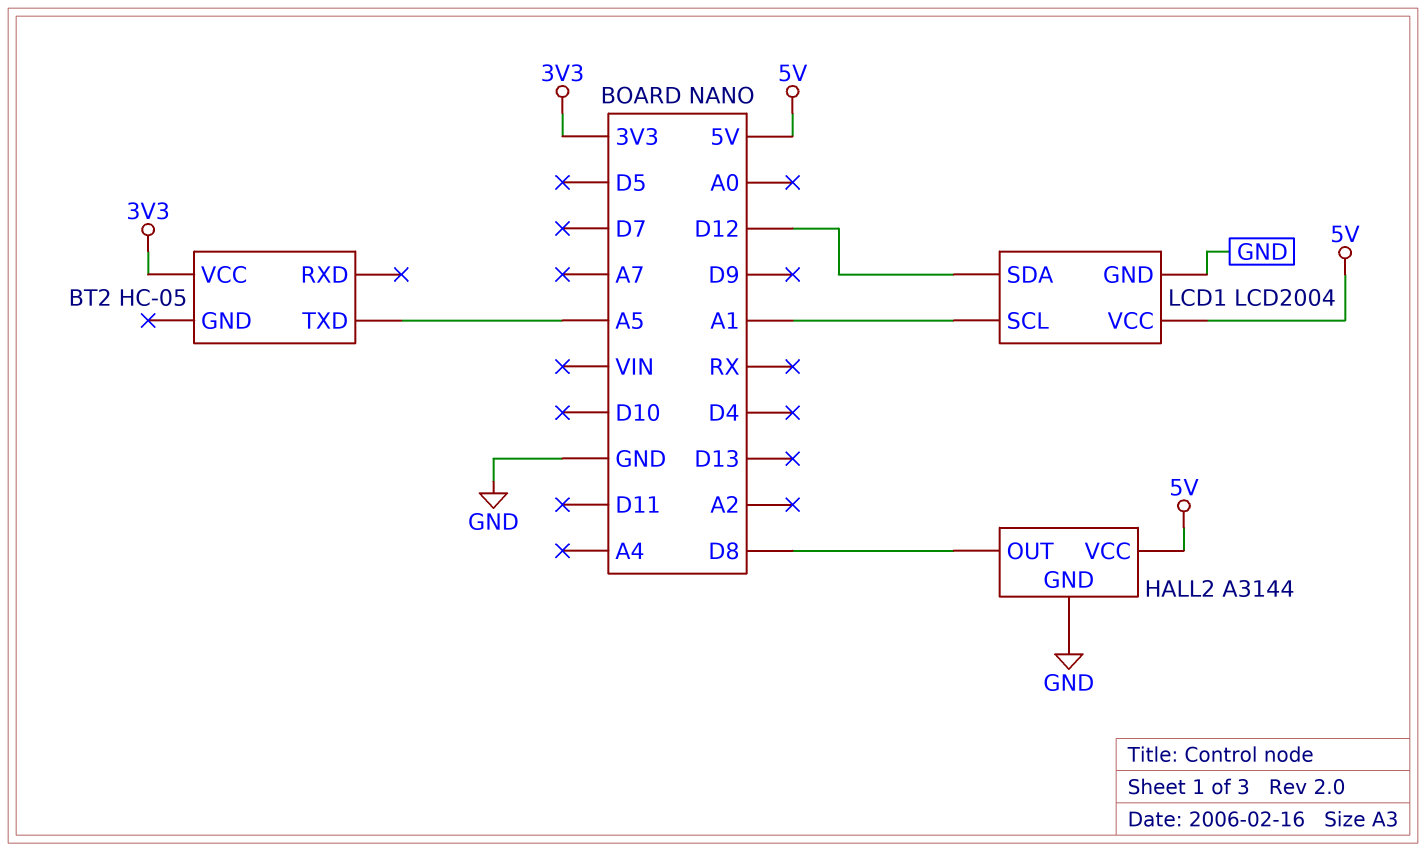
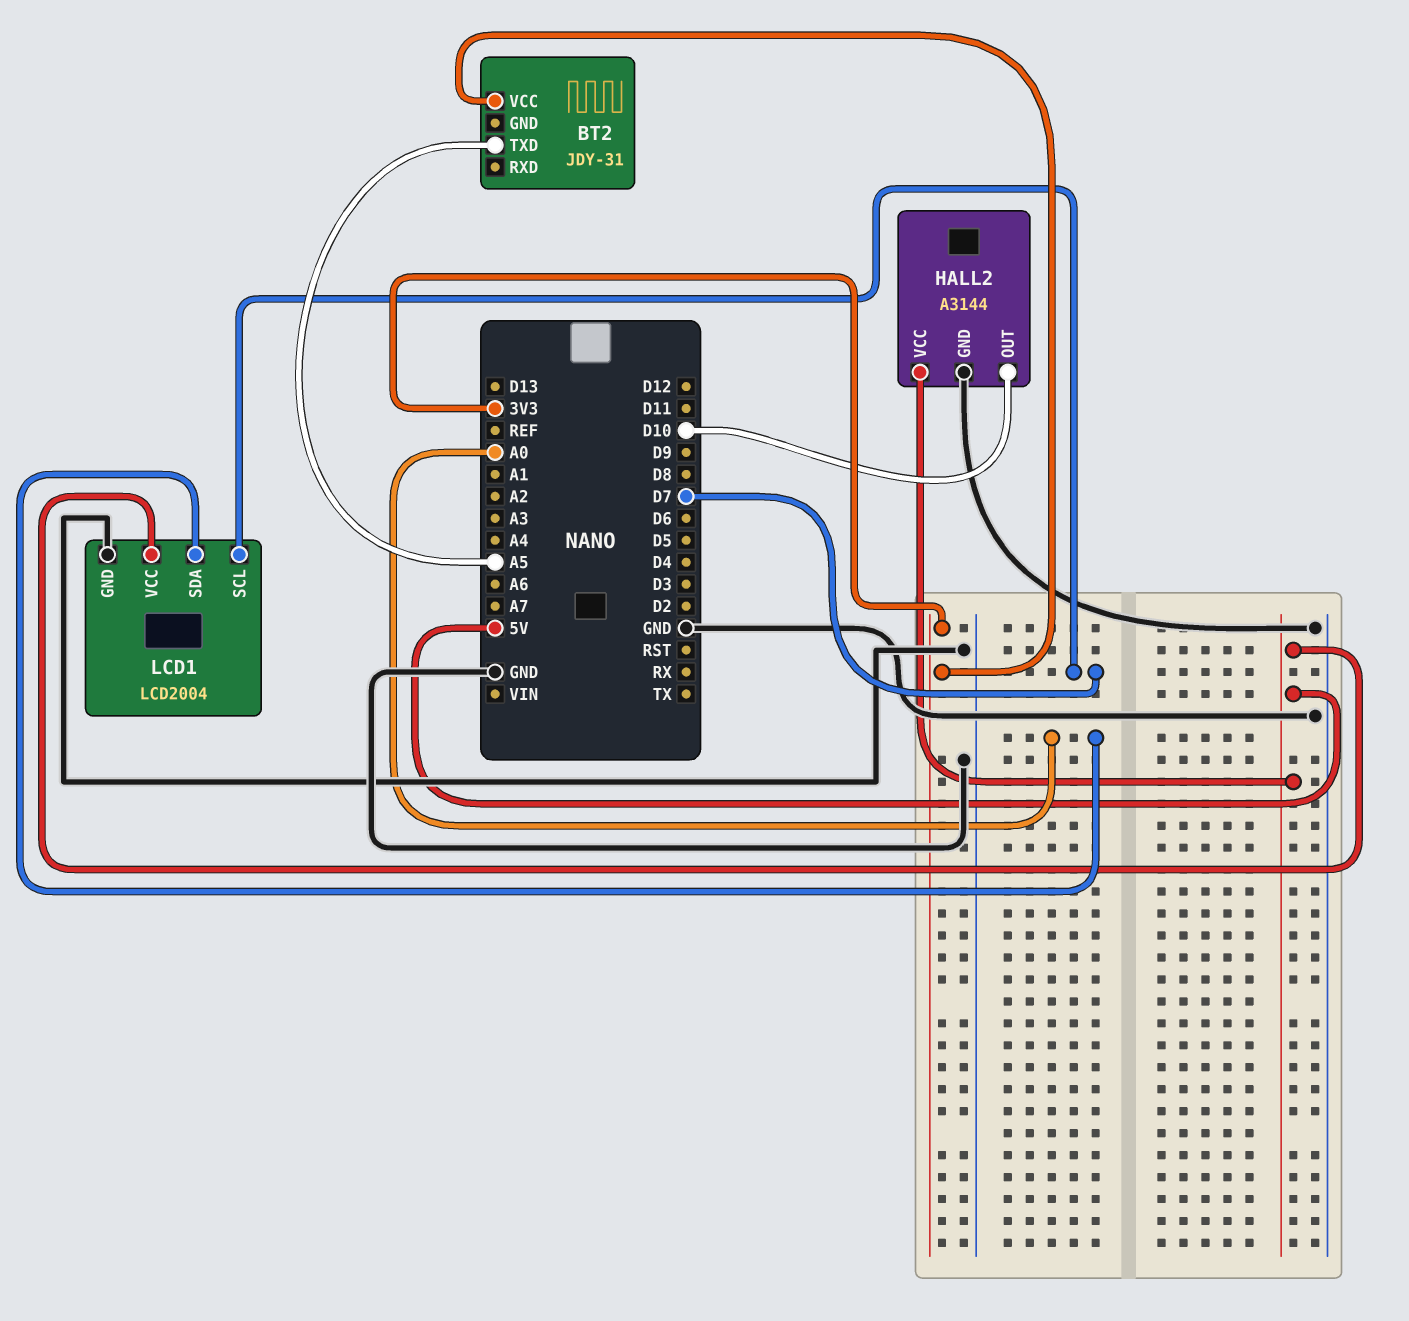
BT2: HC-05 -> JDY-31
HALL2 pin OUT: D8 -> D10
LCD1 pin SCL: A1 -> D7
LCD1 pin SDA: D12 -> A0

